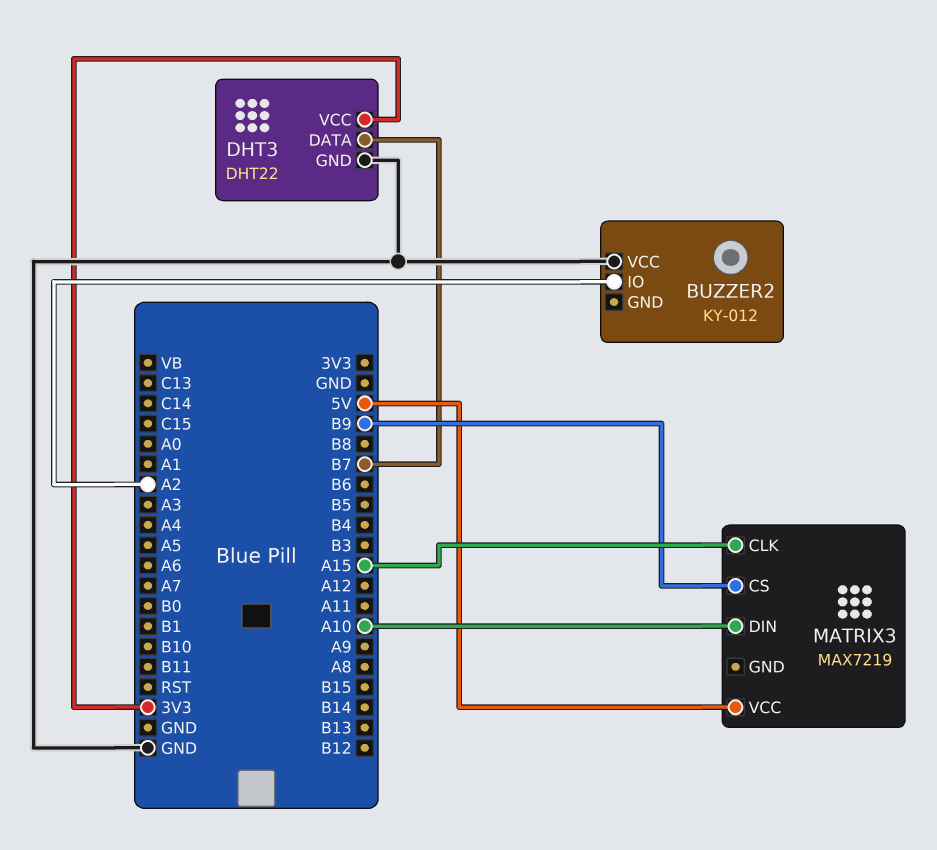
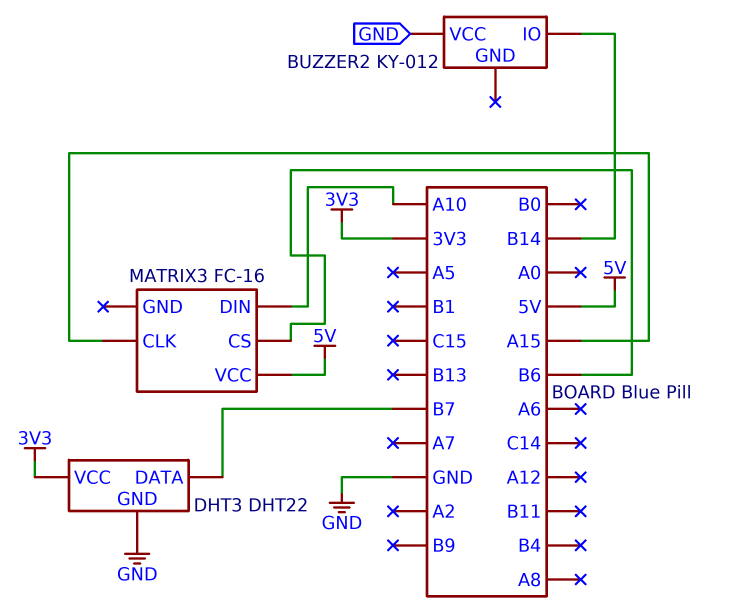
BUZZER2 pin IO: A2 -> B14
MATRIX3: MAX7219 -> FC-16
MATRIX3 pin CS: B9 -> B6

